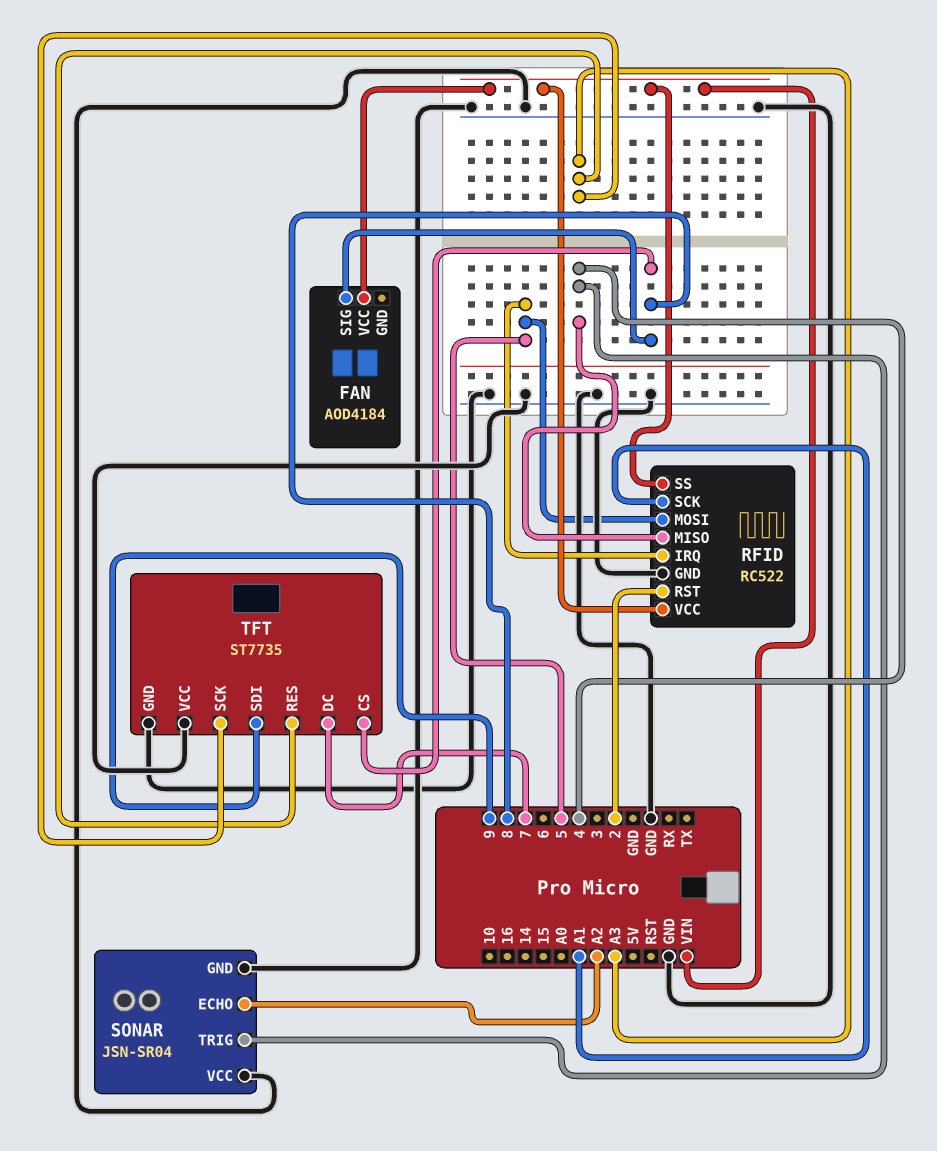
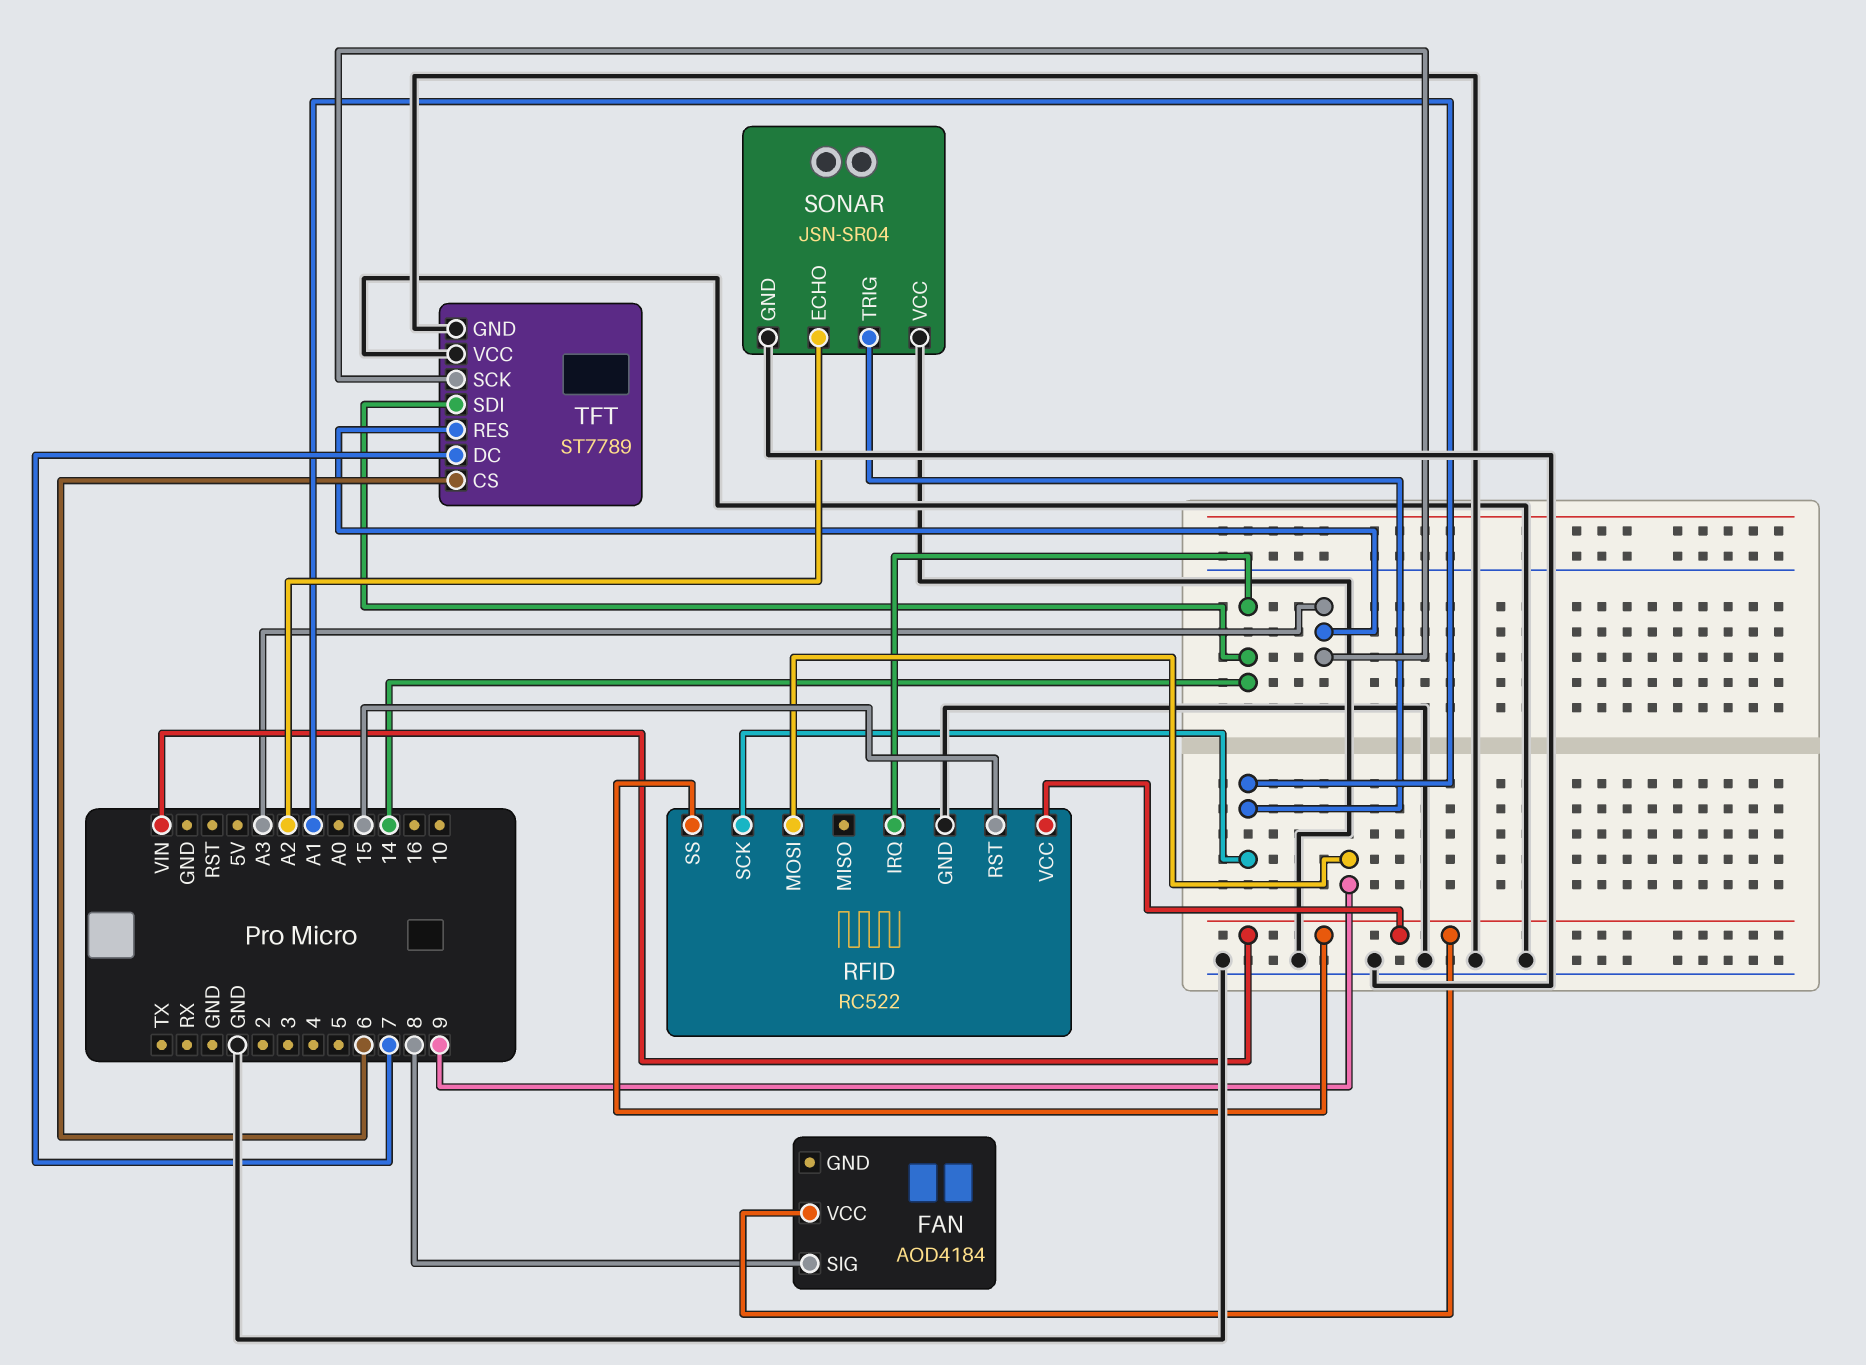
RFID pin IRQ: 5 -> 14
RFID pin MISO: 4 -> none
RFID pin MOSI: 5 -> 9
RFID pin RST: 2 -> 15
SONAR pin TRIG: 4 -> A1
TFT: ST7735 -> ST7789
TFT pin CS: 8 -> 6
TFT pin SDI: 9 -> 14

